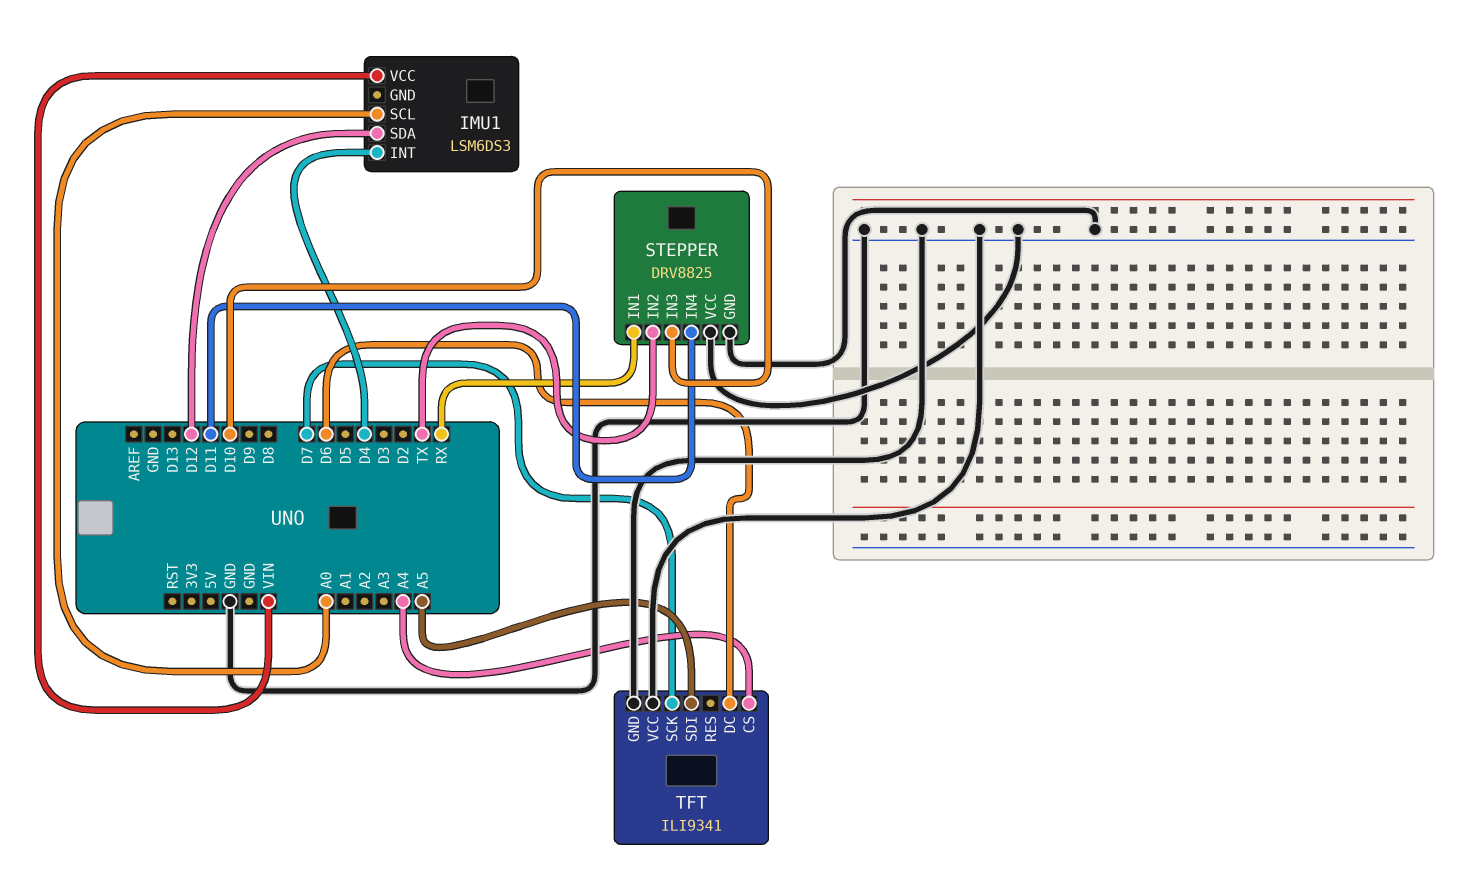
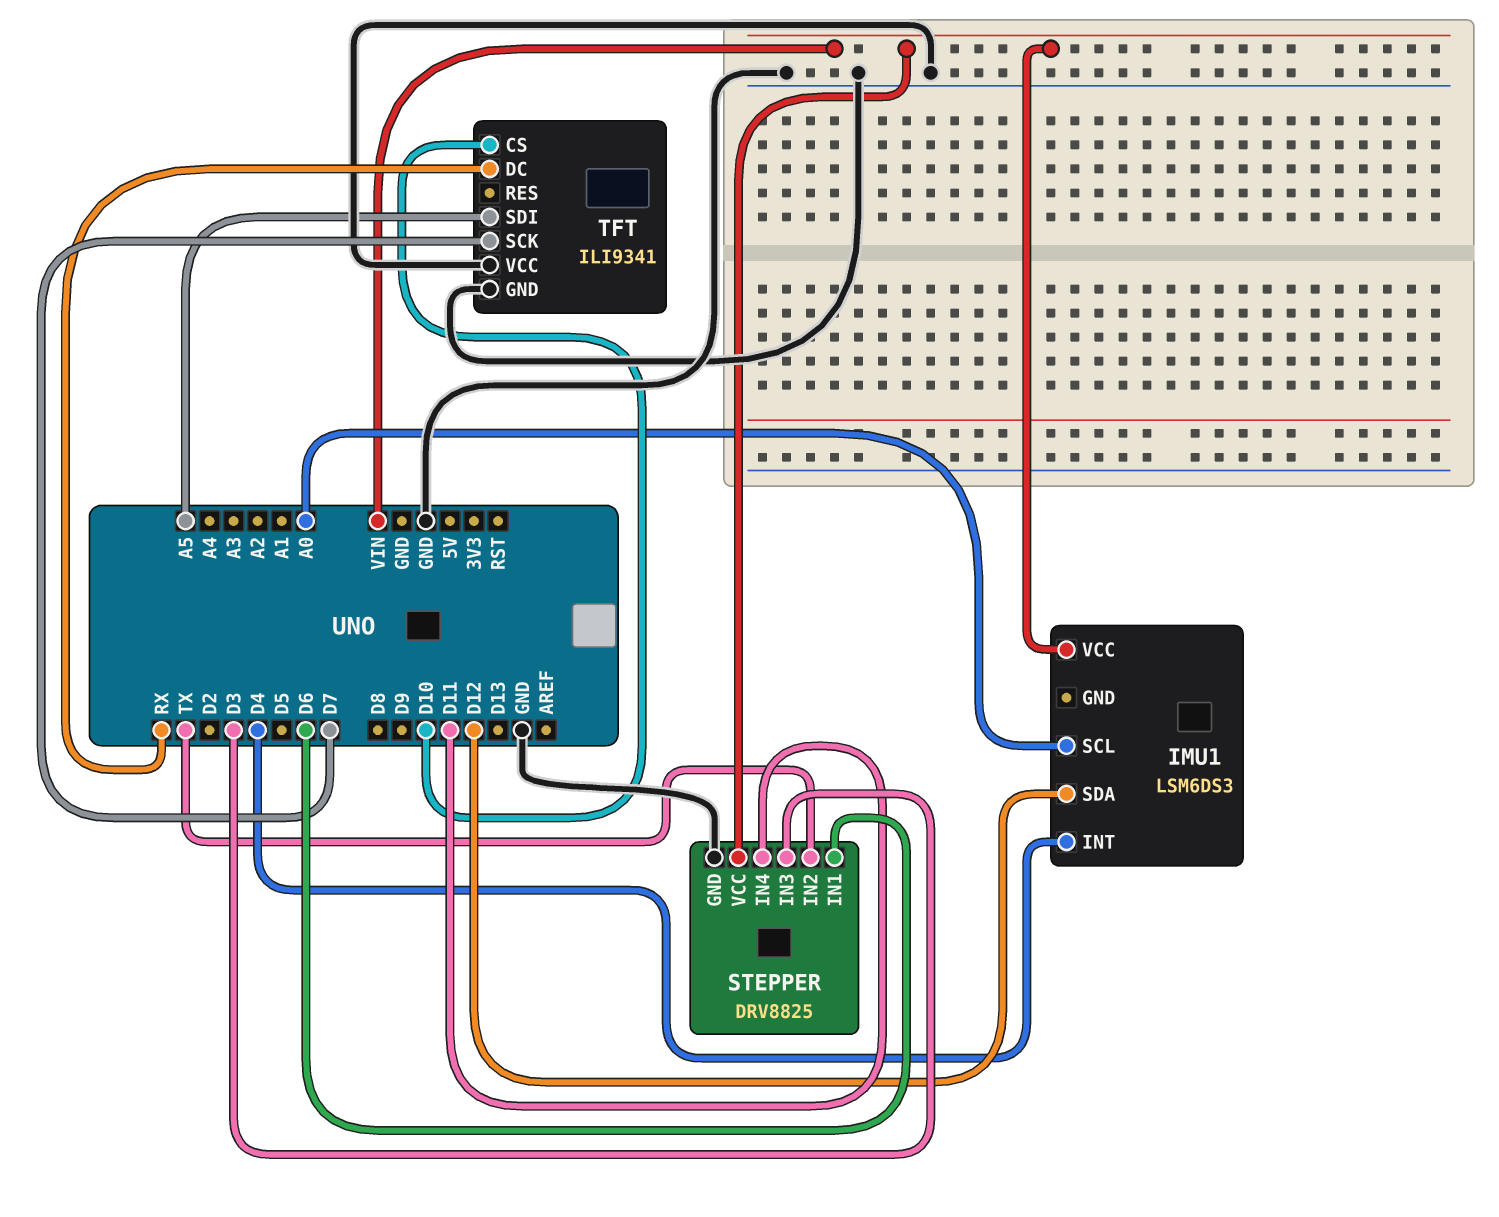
STEPPER pin IN1: RX -> D6
STEPPER pin IN3: D10 -> D3
STEPPER pin VCC: GND -> VIN
TFT pin CS: A4 -> D10
TFT pin DC: D6 -> RX

